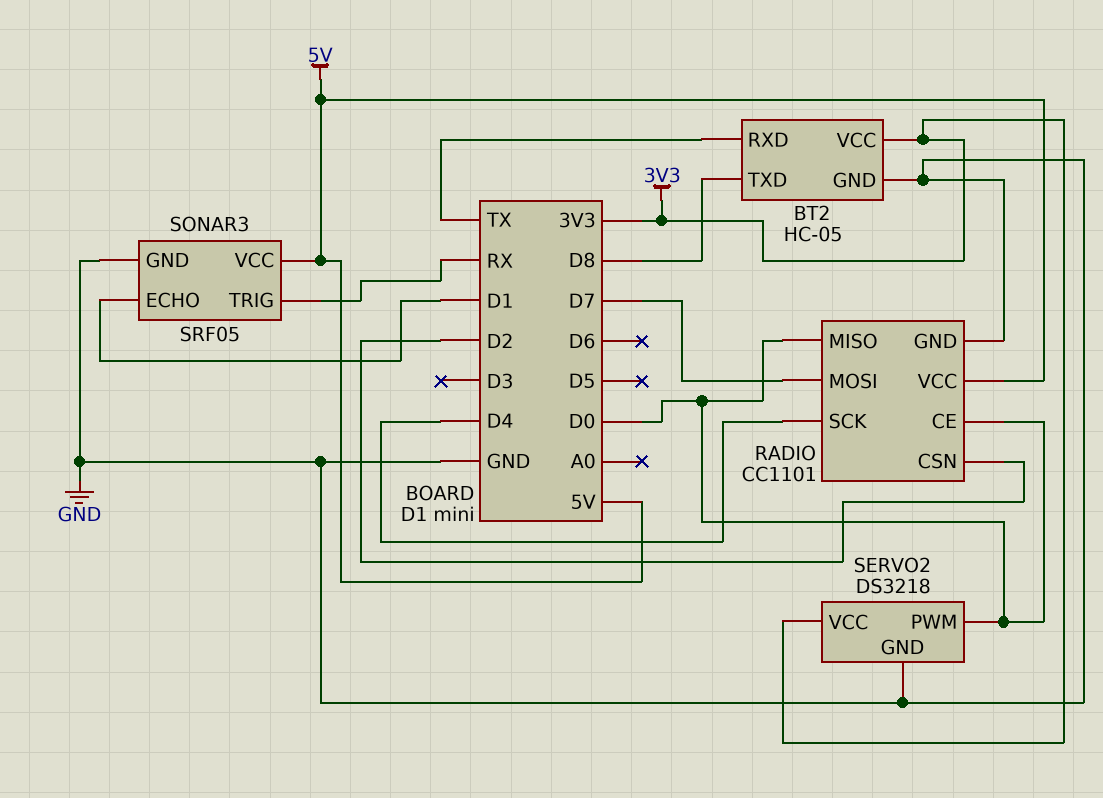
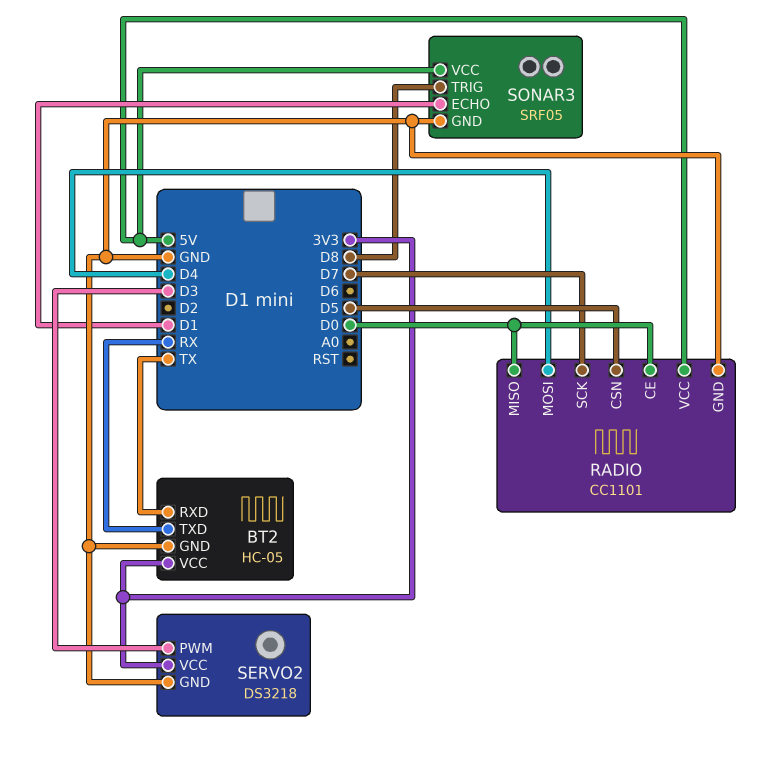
BT2 pin TXD: D8 -> RX
RADIO pin CSN: D2 -> D5
RADIO pin MOSI: D7 -> D4
RADIO pin SCK: D4 -> D7
SERVO2 pin PWM: D0 -> D3
SONAR3 pin TRIG: RX -> D8

